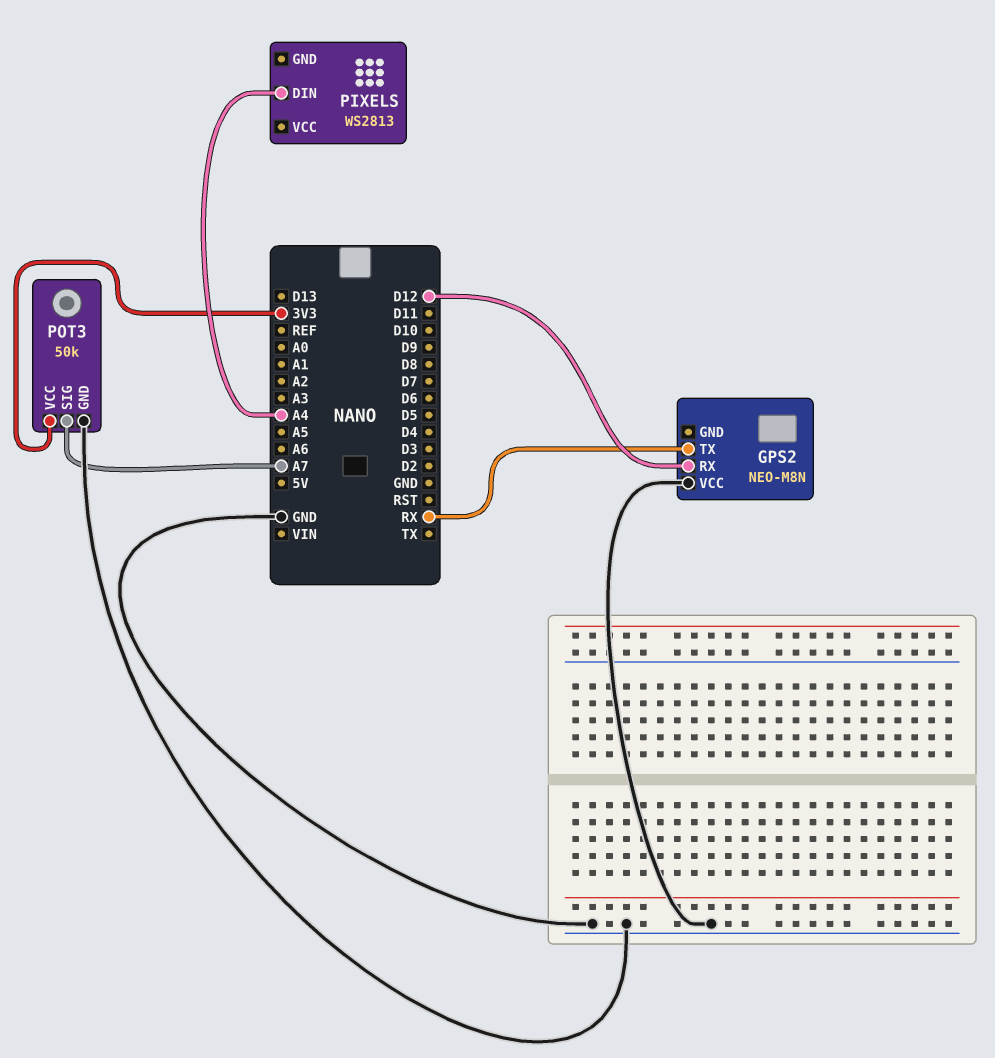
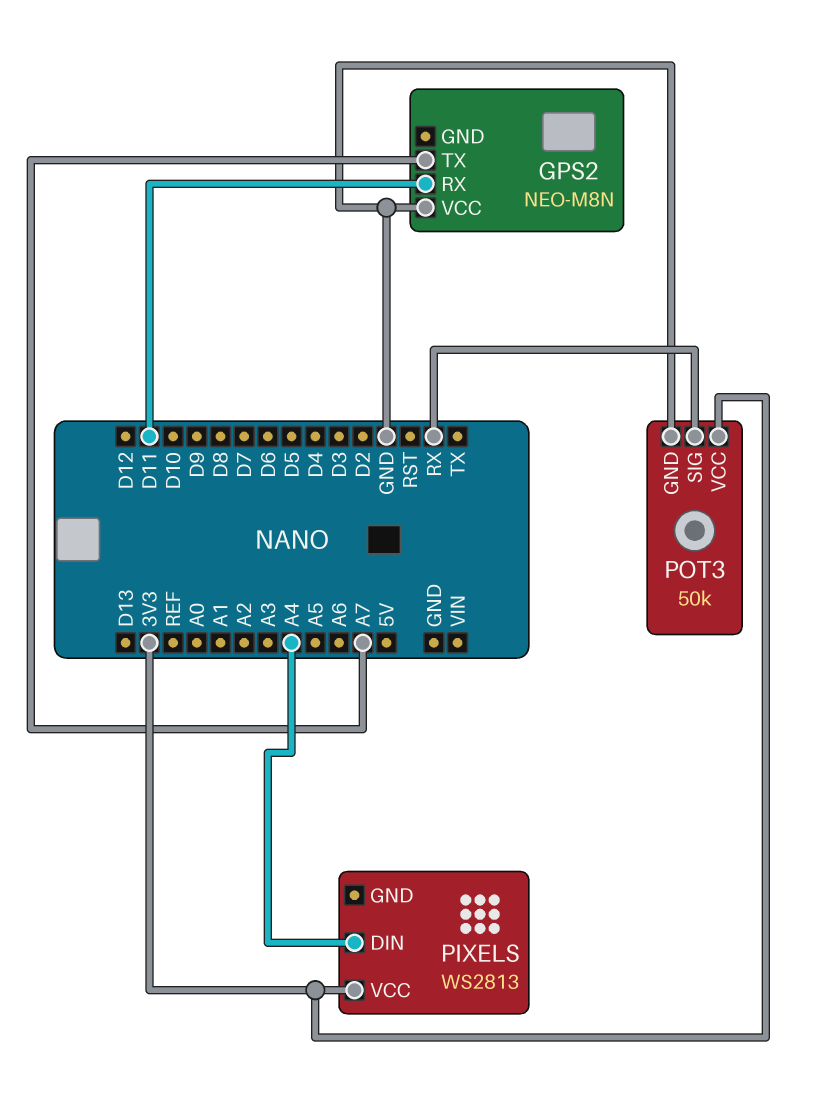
GPS2 pin RX: D12 -> D11
GPS2 pin TX: RX -> A7
PIXELS pin VCC: none -> 3V3
POT3 pin SIG: A7 -> RX

